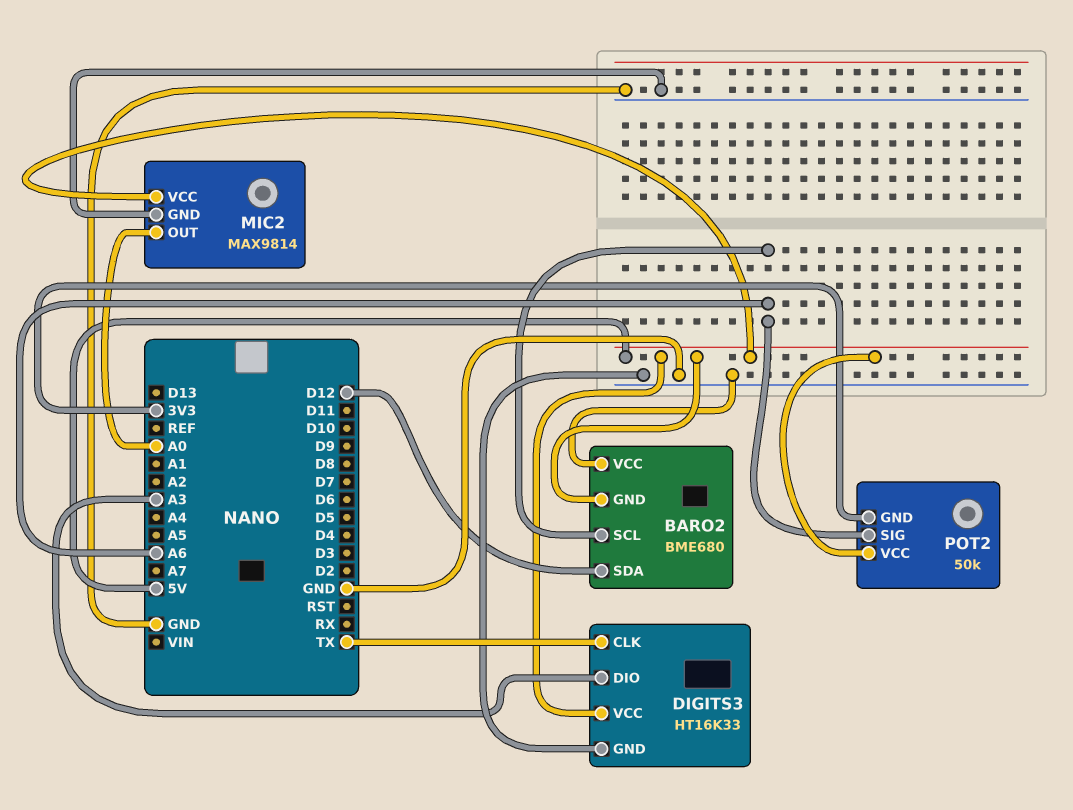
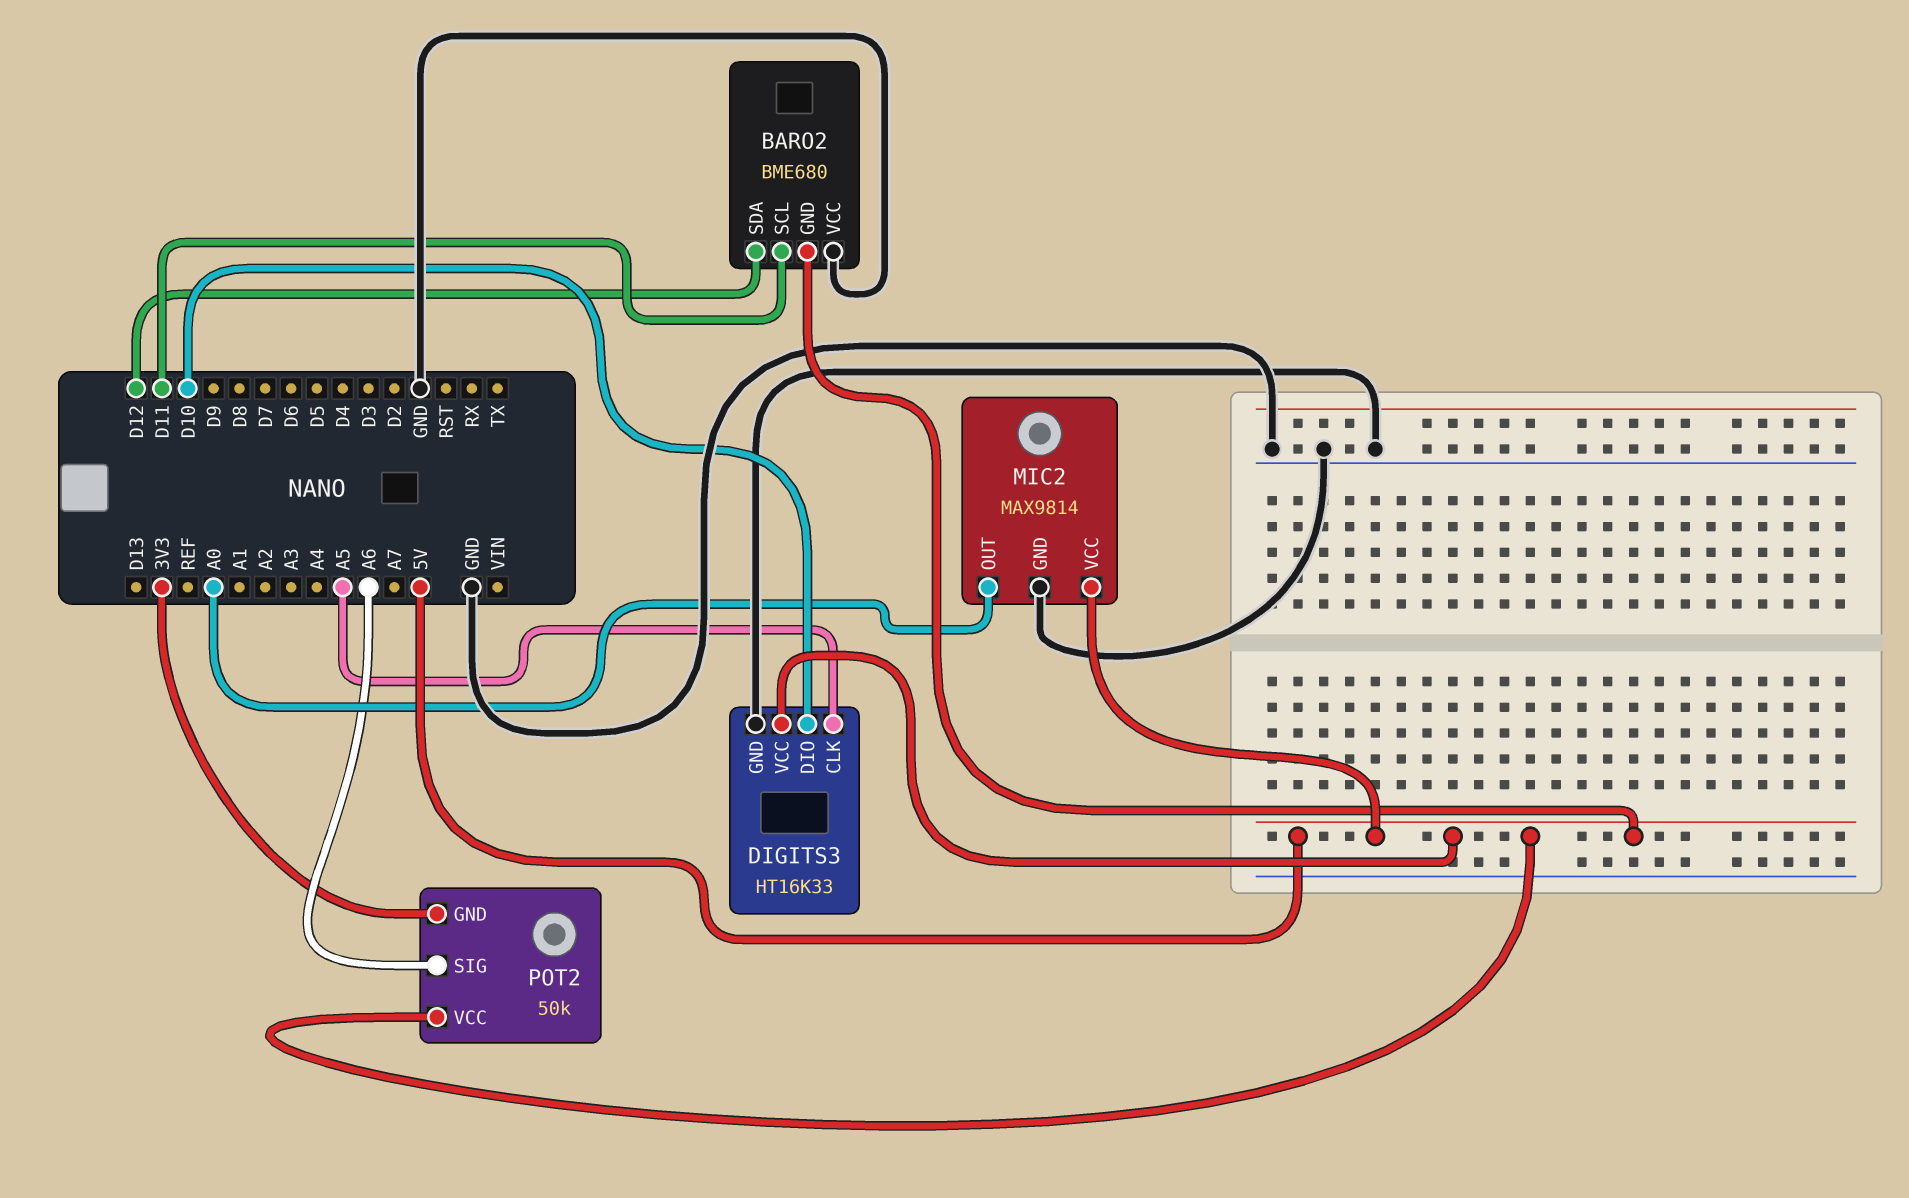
BARO2 pin SCL: A6 -> D11
DIGITS3 pin CLK: TX -> A5
DIGITS3 pin DIO: A3 -> D10

